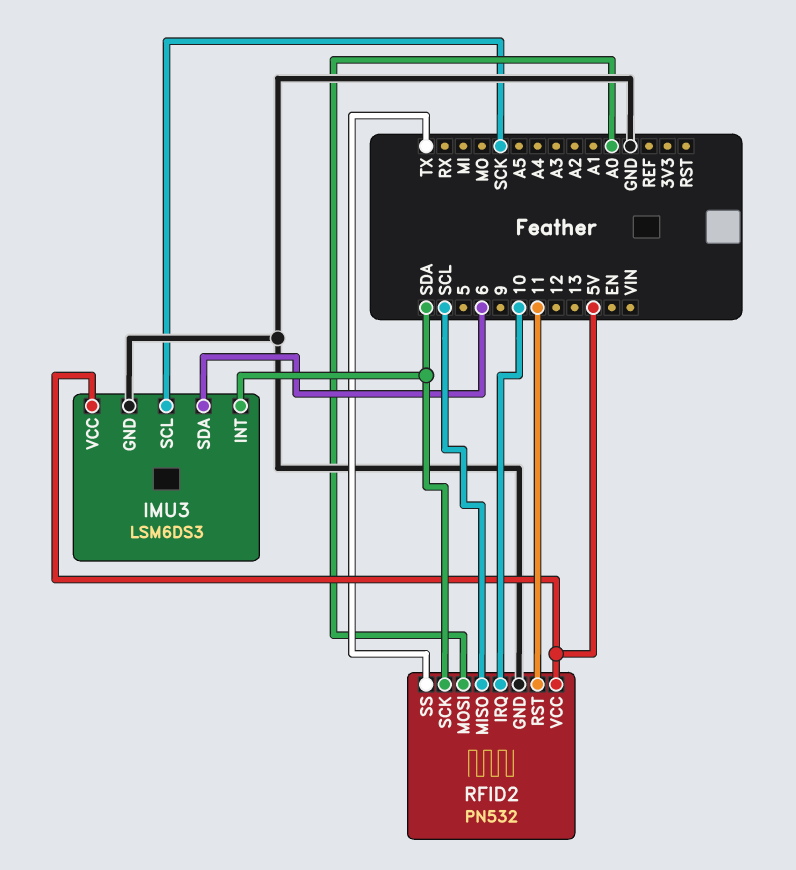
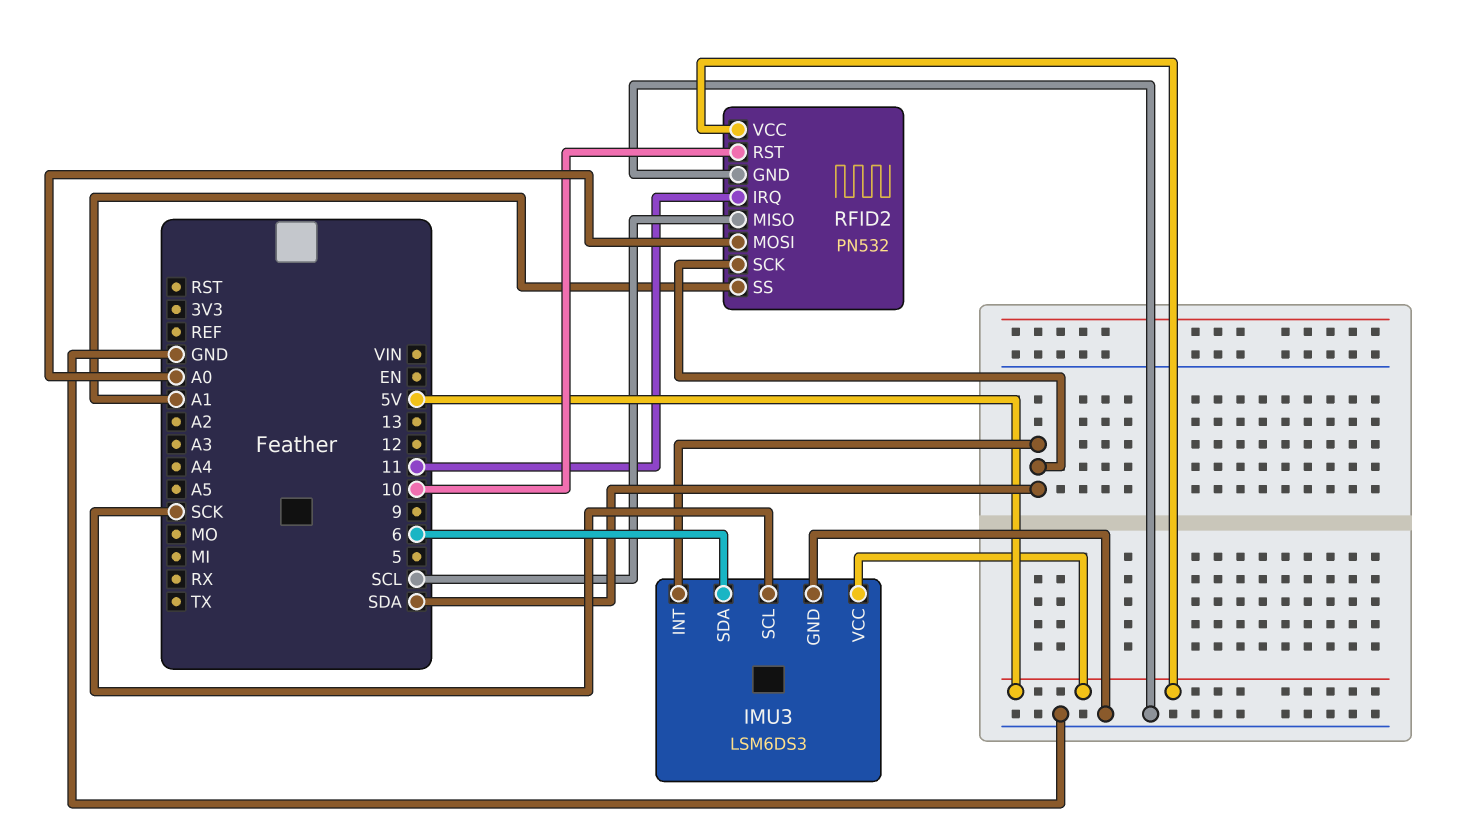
RFID2 pin IRQ: 10 -> 11
RFID2 pin RST: 11 -> 10
RFID2 pin SS: TX -> A1

